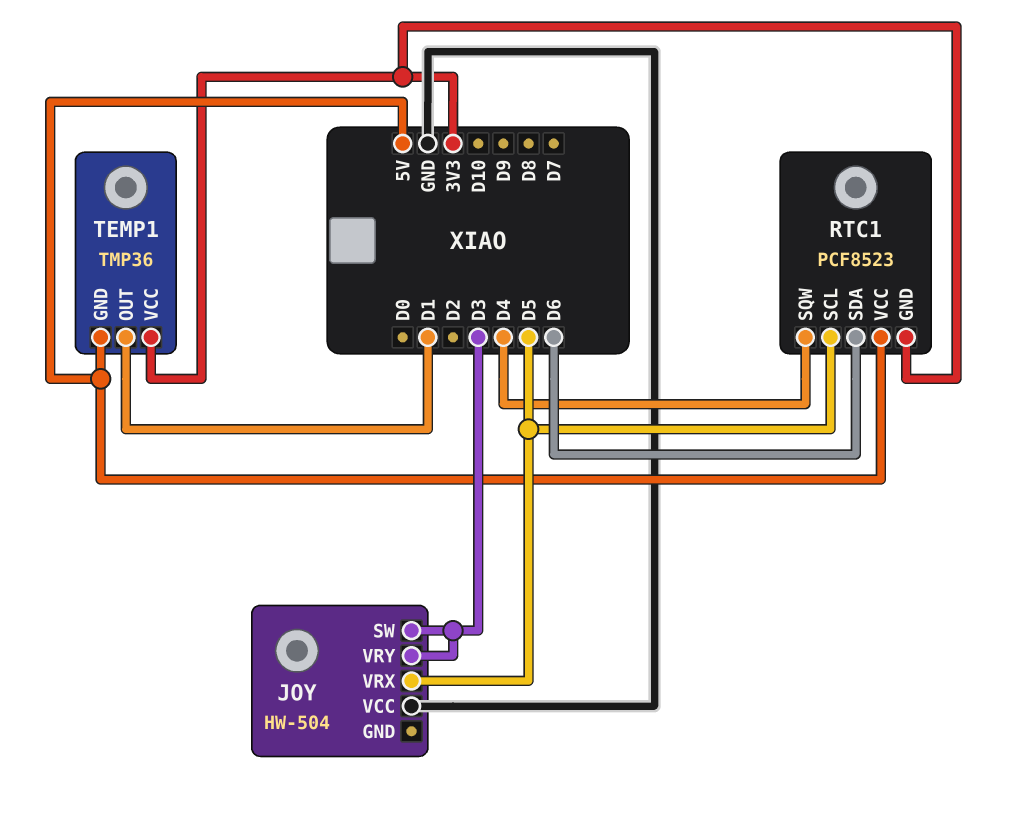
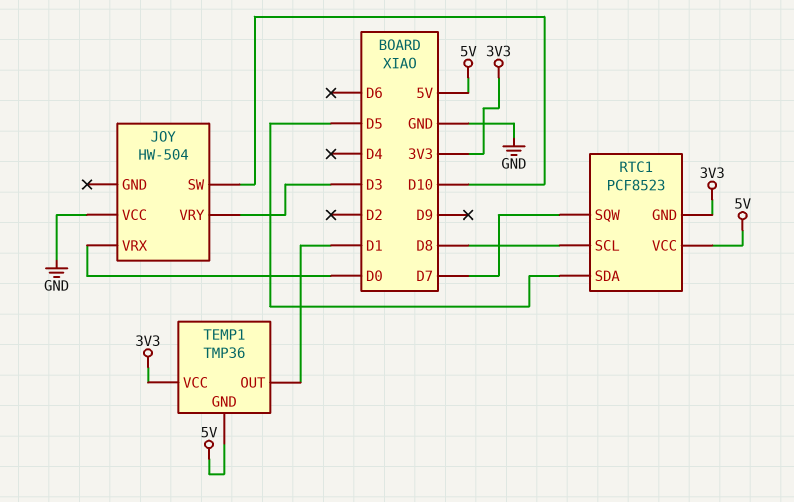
JOY pin SW: D3 -> D10
JOY pin VRX: D5 -> D0
RTC1 pin SCL: D5 -> D8
RTC1 pin SDA: D6 -> D5
RTC1 pin SQW: D4 -> D7

